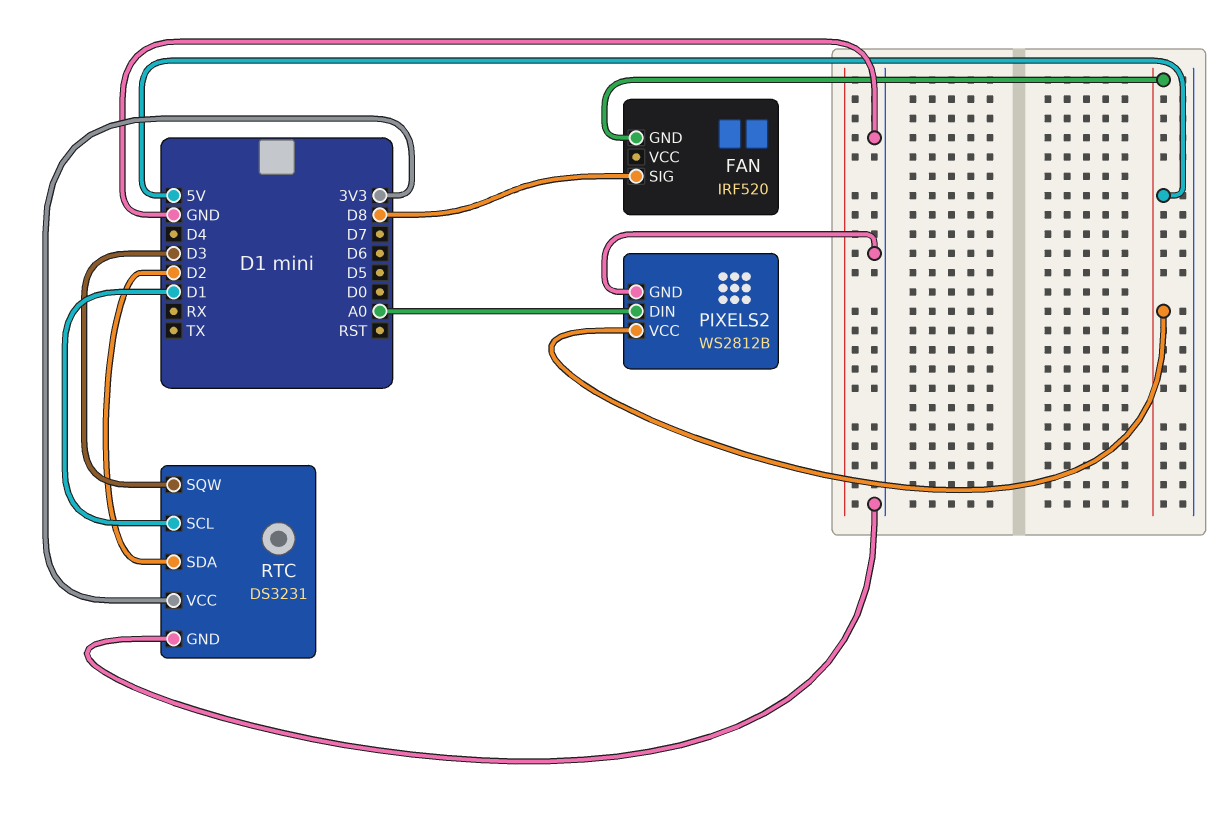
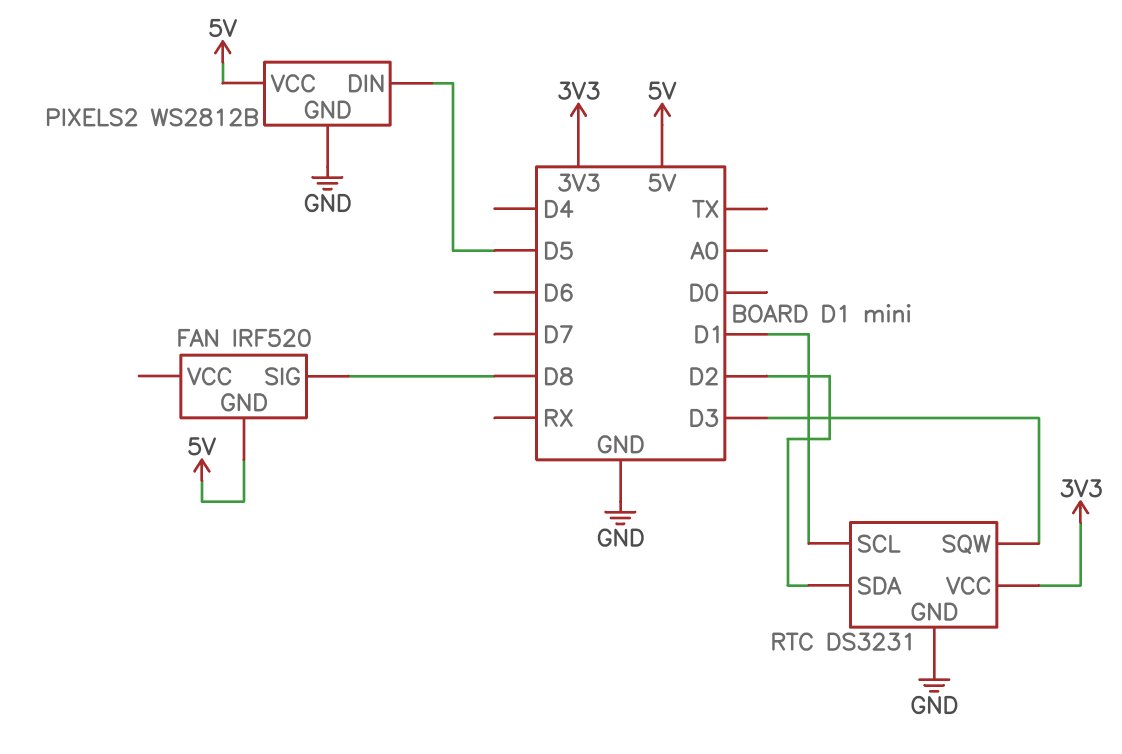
PIXELS2 pin DIN: A0 -> D5

